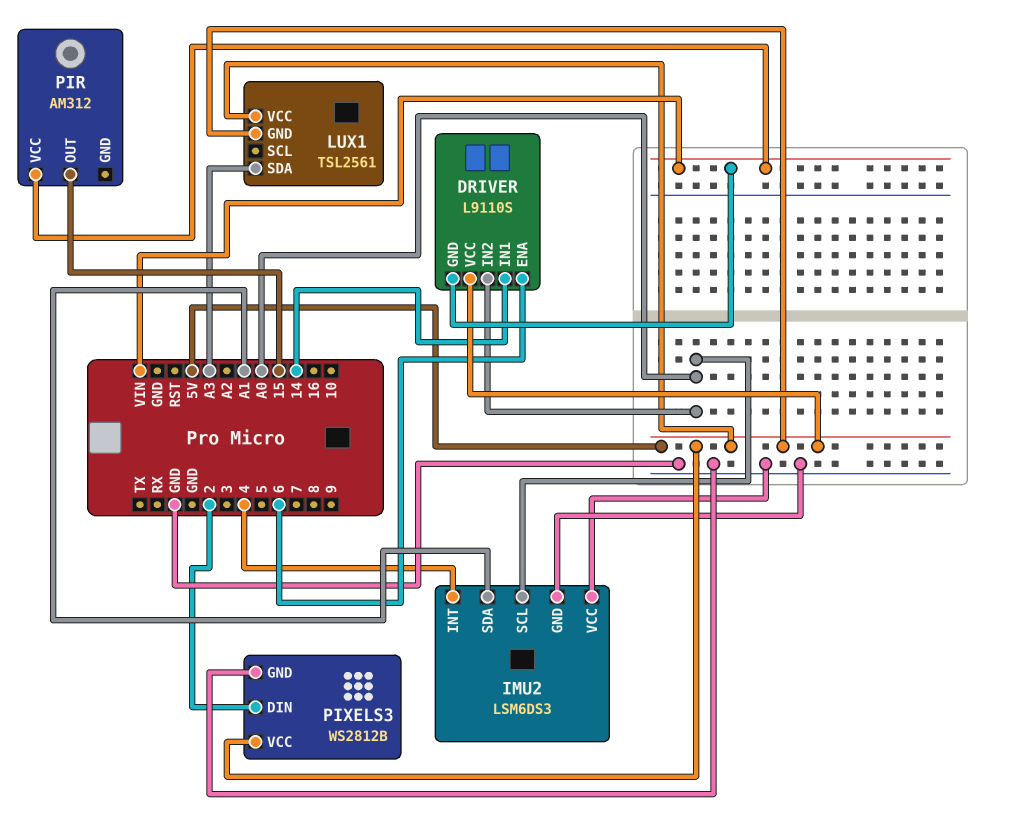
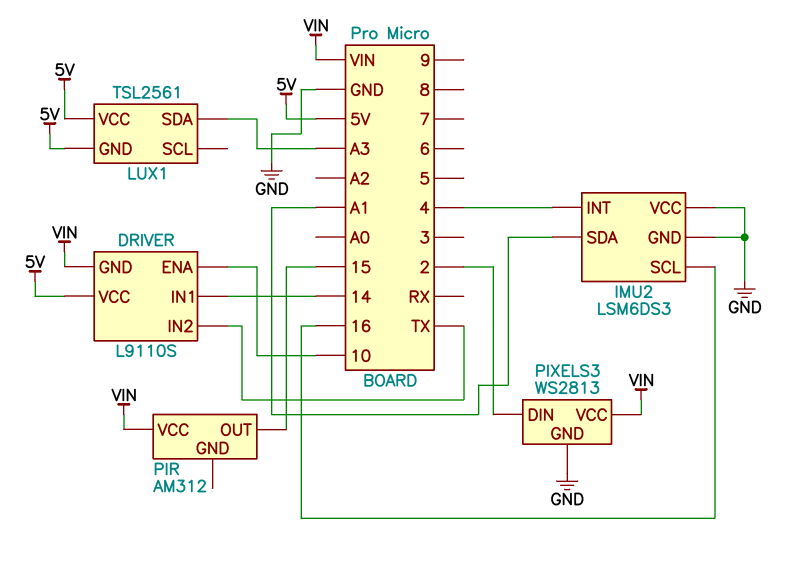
DRIVER pin ENA: 6 -> 10
DRIVER pin IN2: A0 -> TX
IMU2 pin SCL: A0 -> 16
PIXELS3: WS2812B -> WS2813
PIXELS3 pin VCC: 5V -> VIN

